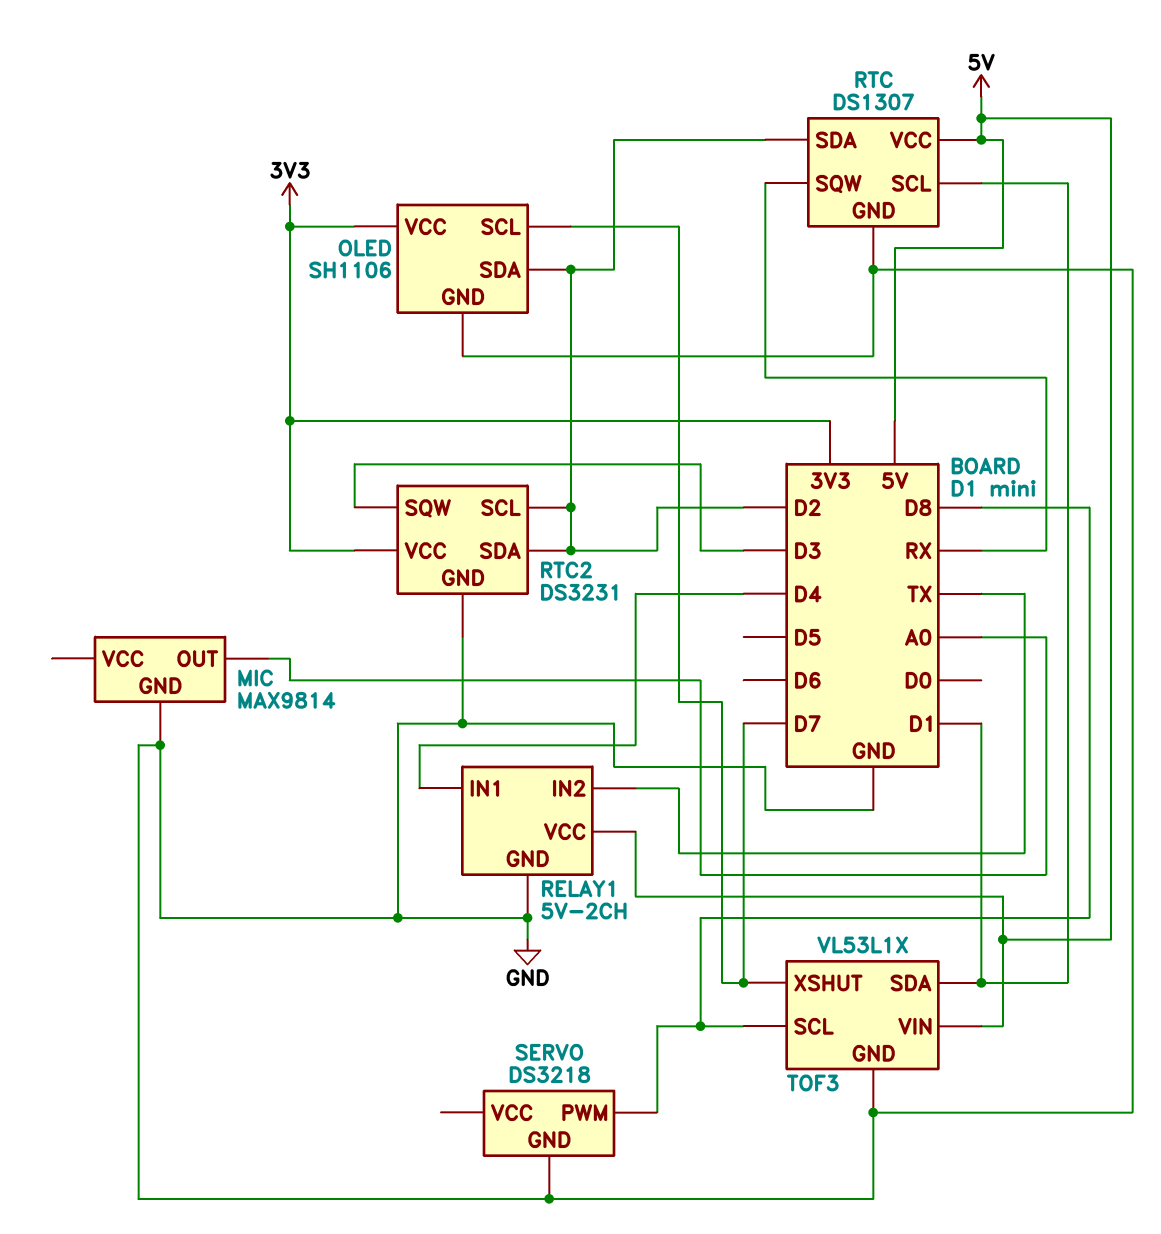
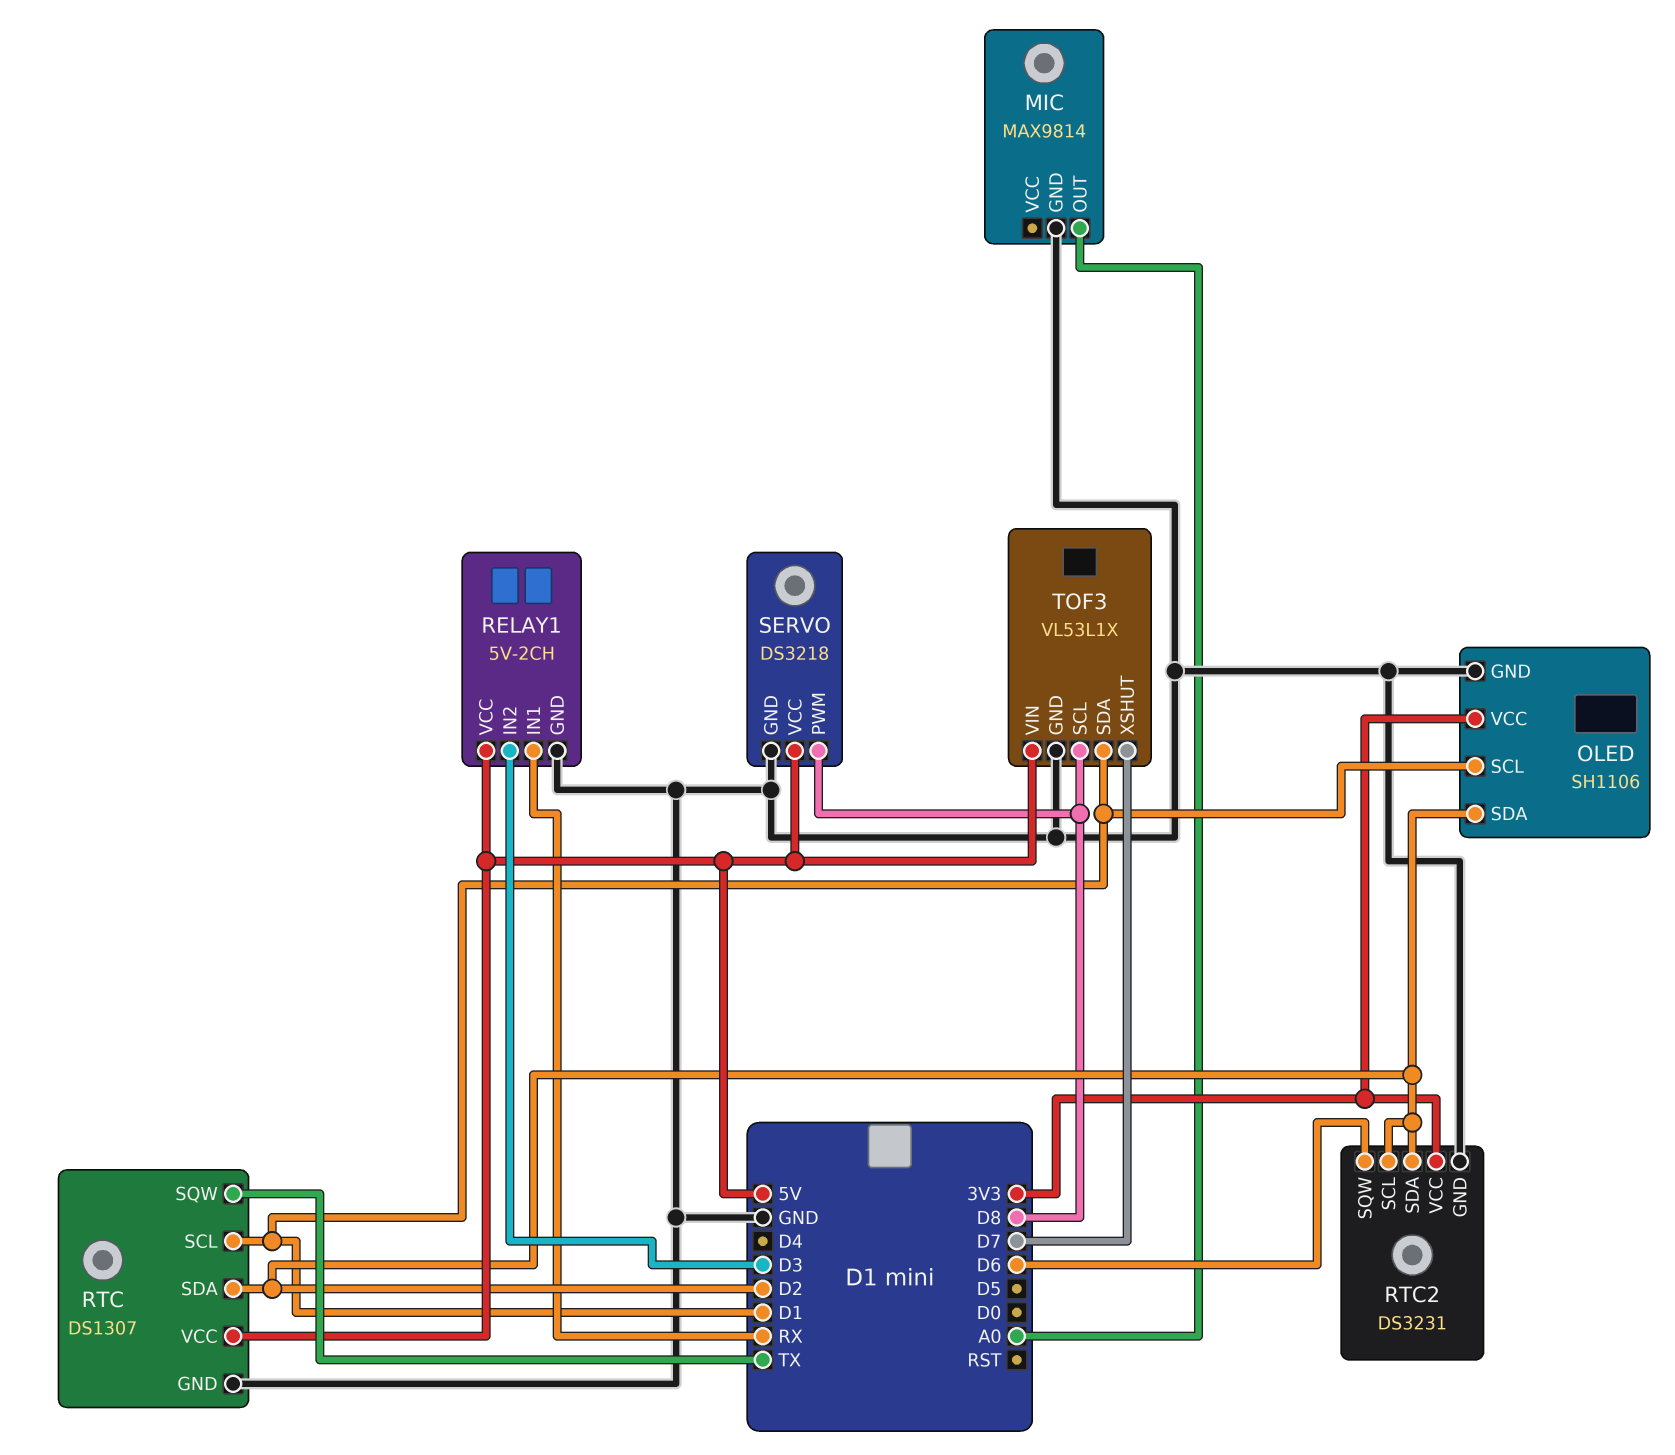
OLED pin SCL: D7 -> D1
RELAY1 pin IN1: D4 -> RX
RELAY1 pin IN2: TX -> D3
RTC pin SQW: RX -> TX
RTC2 pin SQW: D3 -> D6
SERVO pin VCC: none -> 5V

